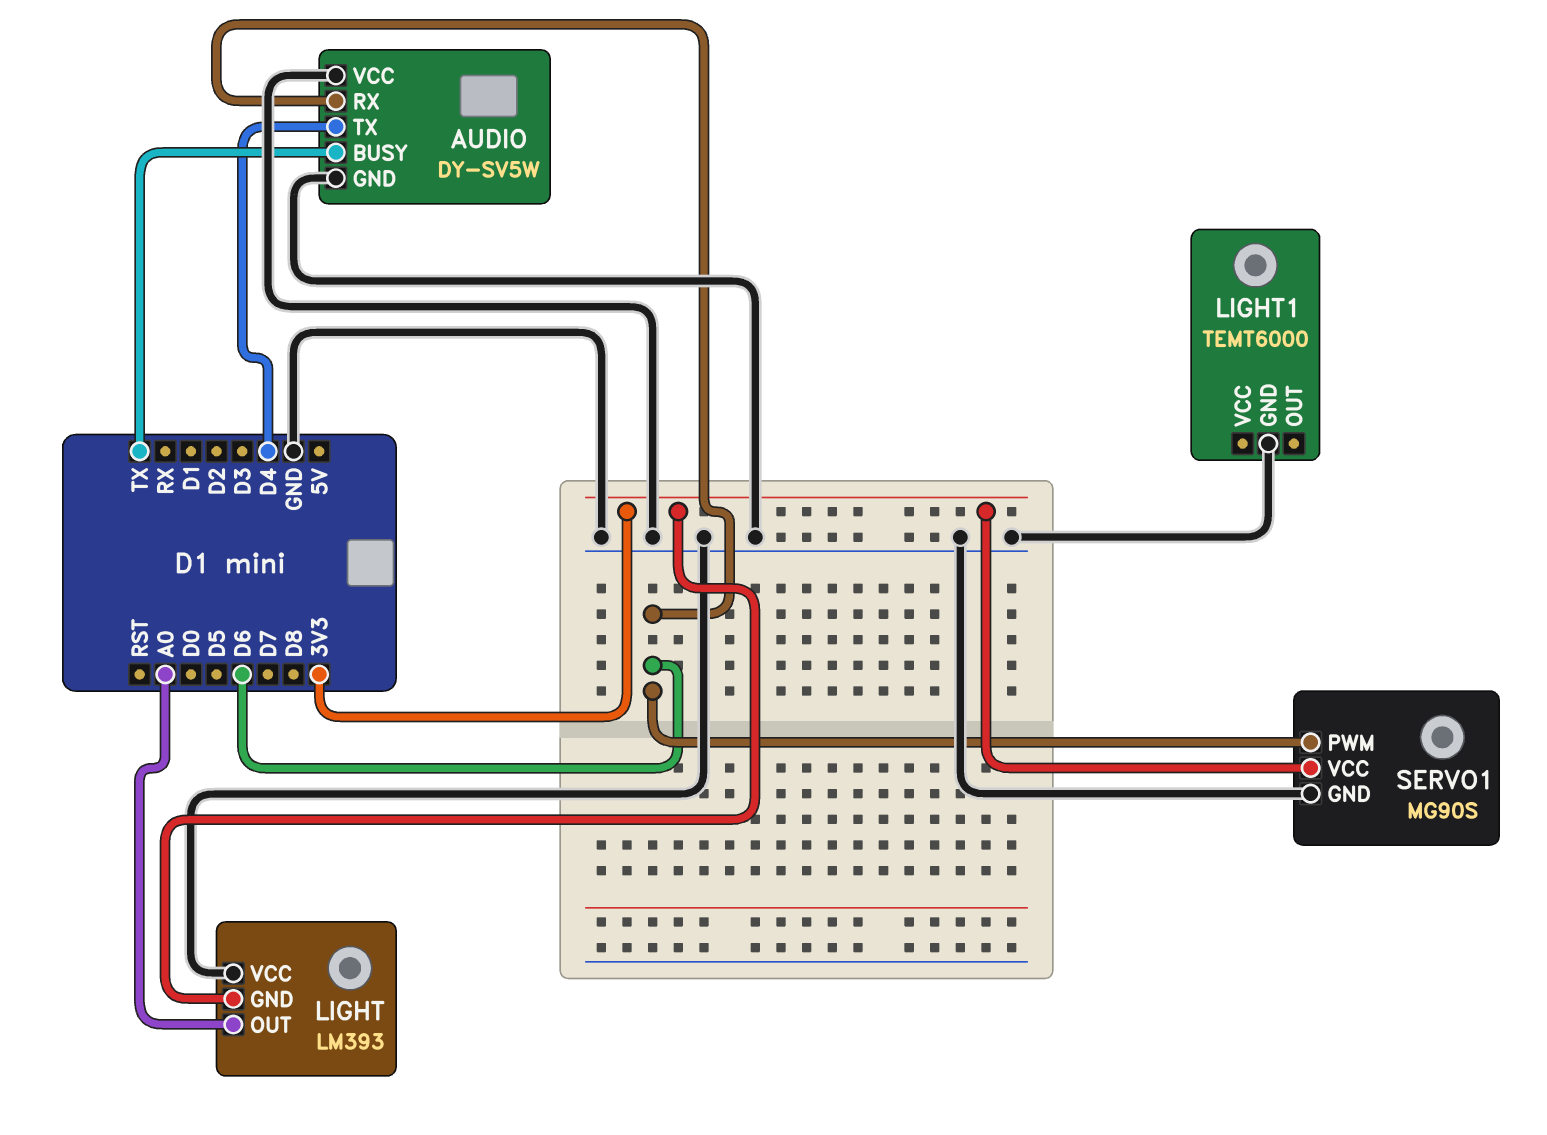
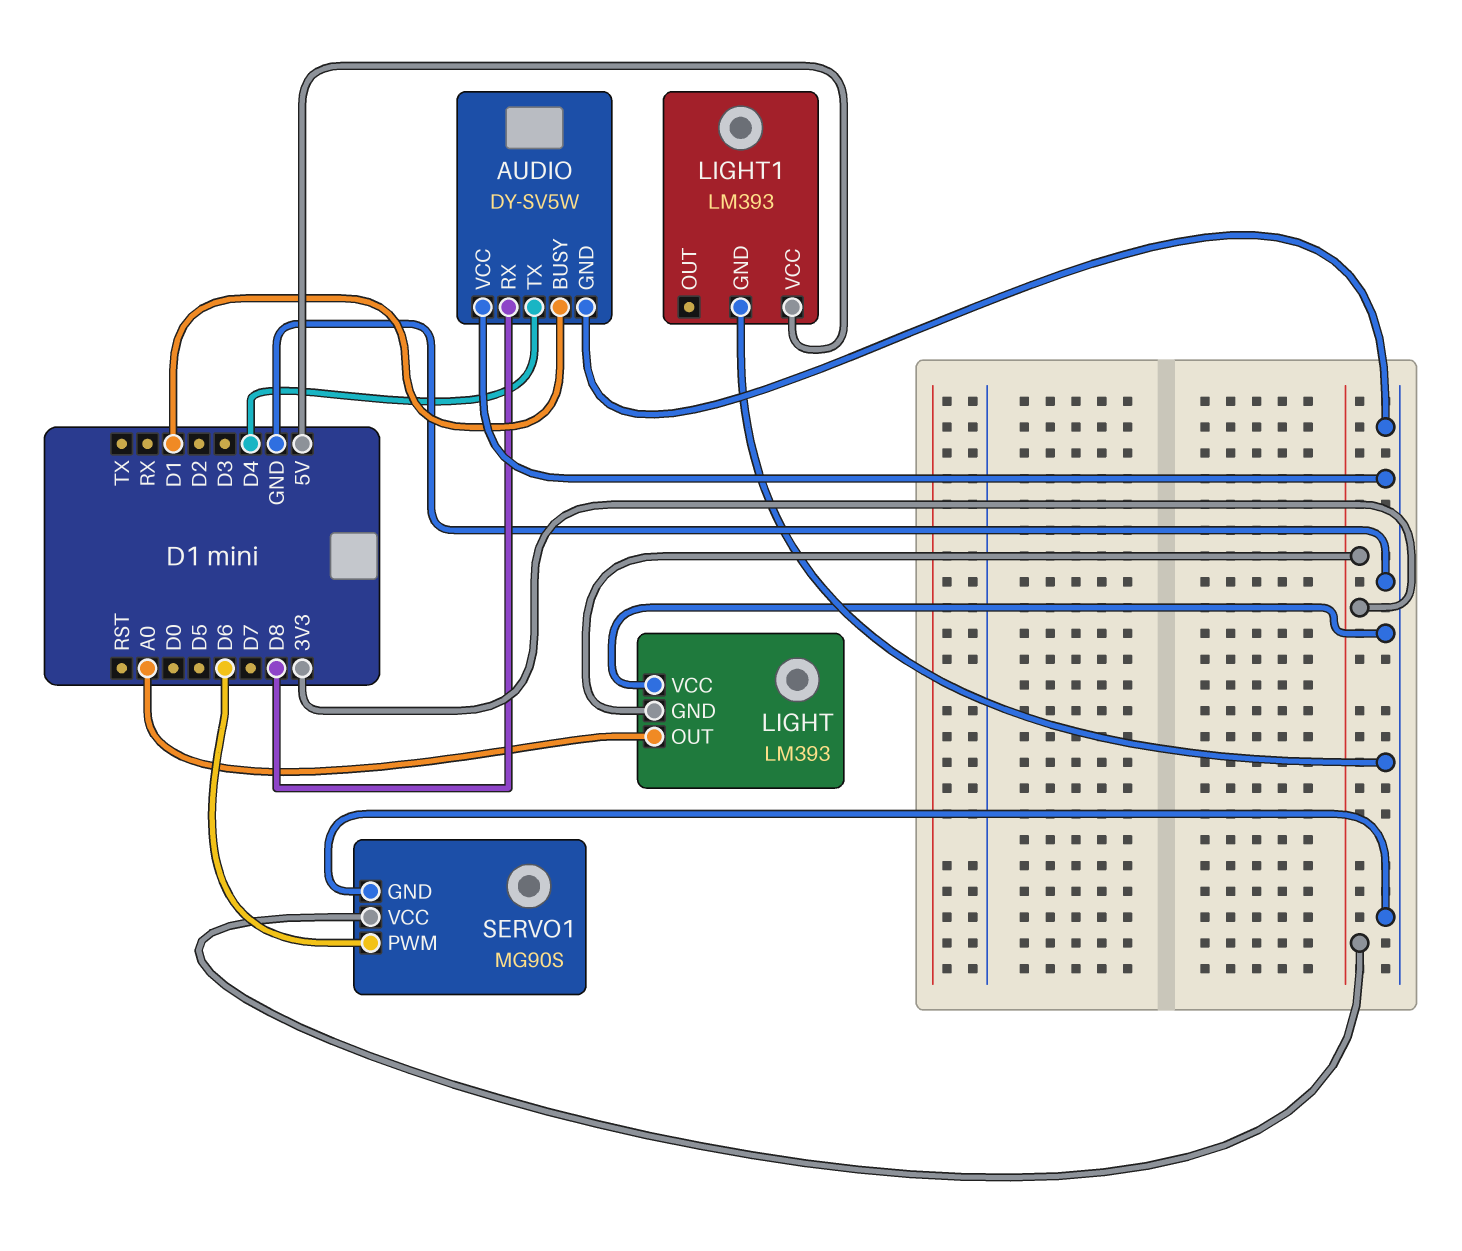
AUDIO pin BUSY: TX -> D1
AUDIO pin RX: D6 -> D8
LIGHT1: TEMT6000 -> LM393
LIGHT1 pin VCC: none -> 5V

